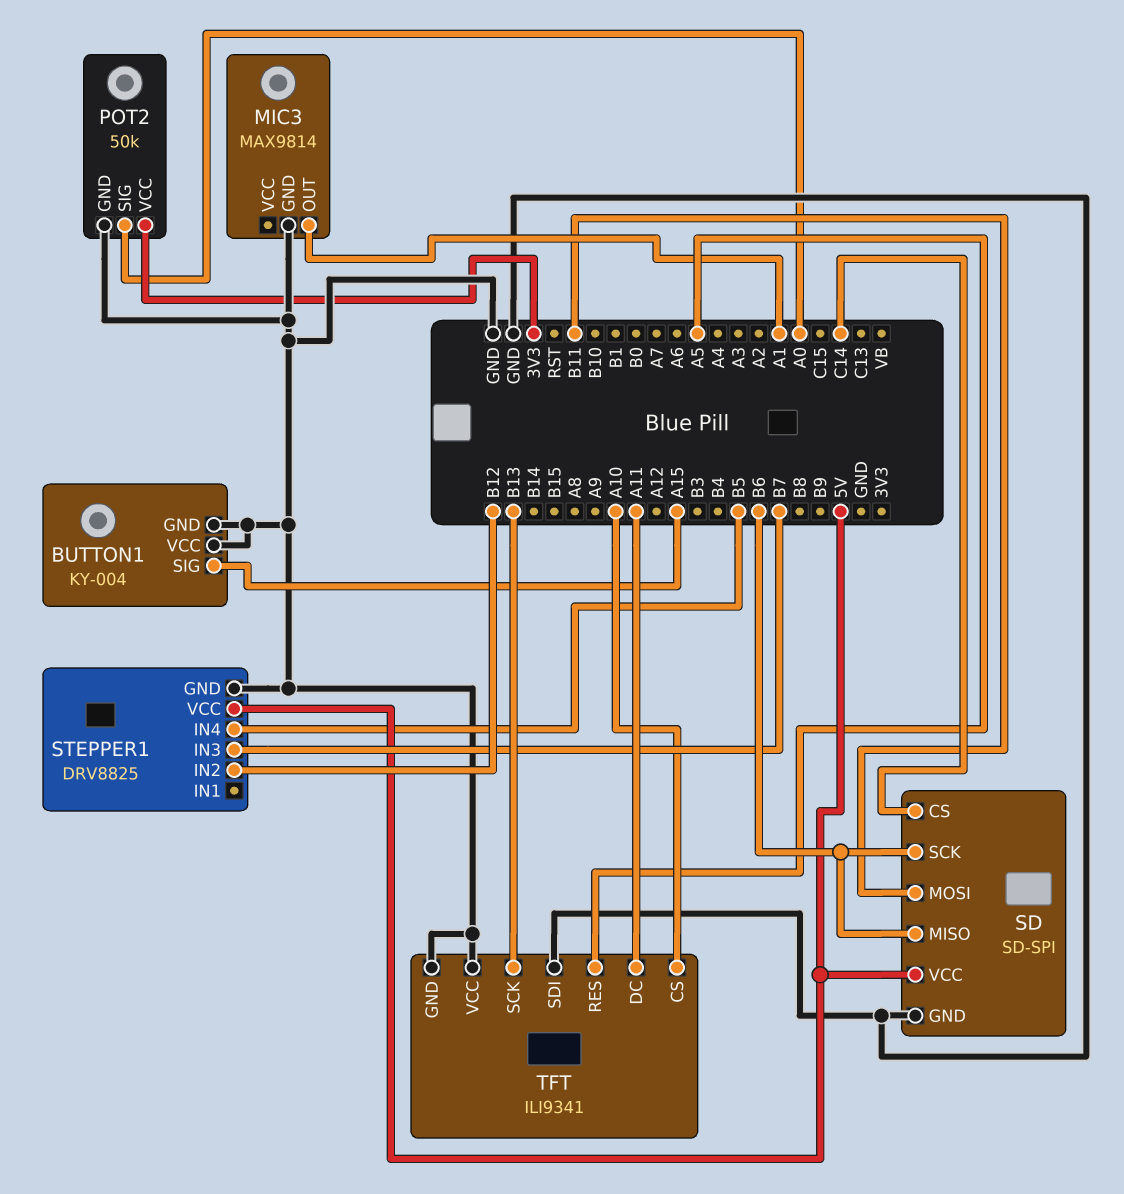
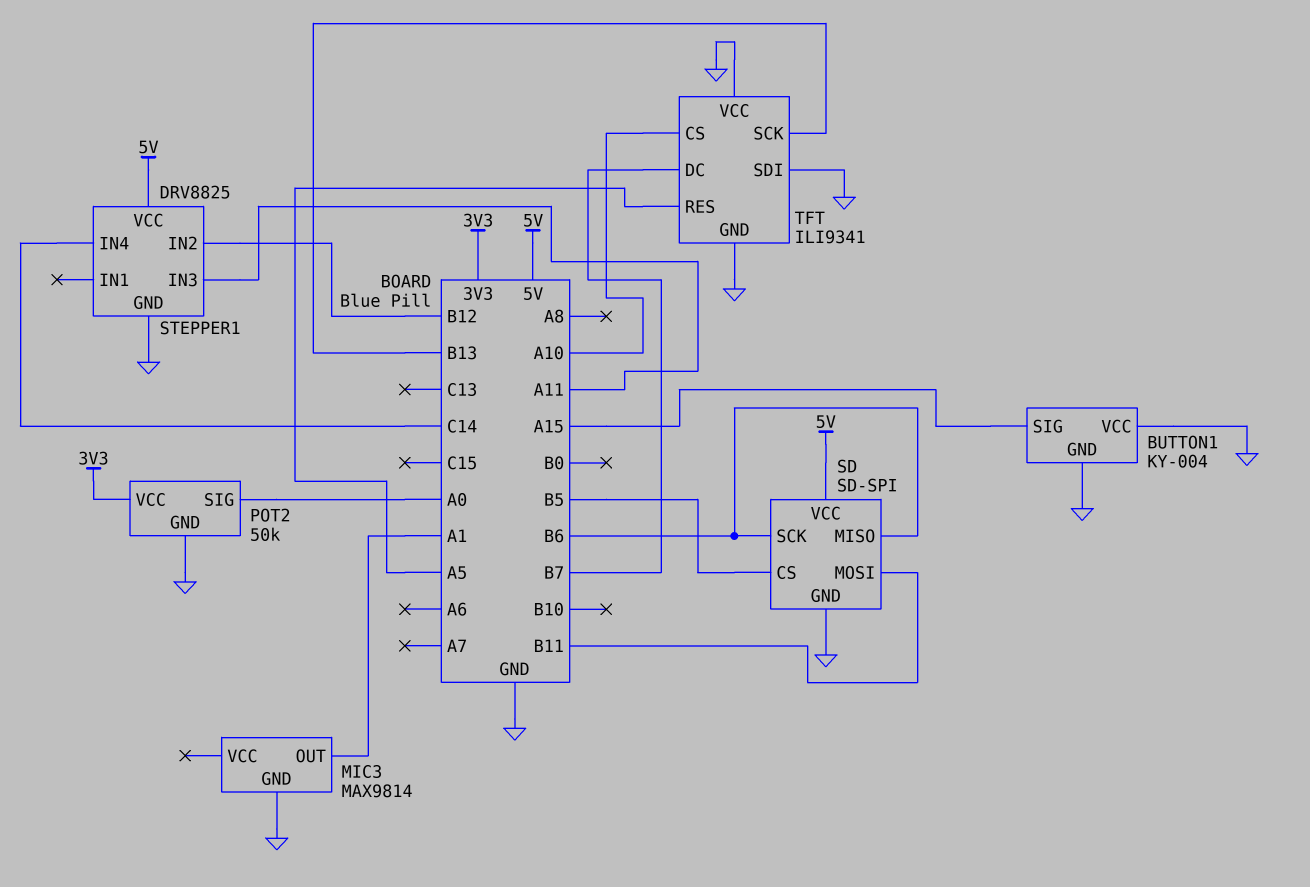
SD pin CS: C14 -> B5
STEPPER1 pin IN3: B7 -> A11
STEPPER1 pin IN4: B5 -> C14
TFT pin DC: A11 -> B7

